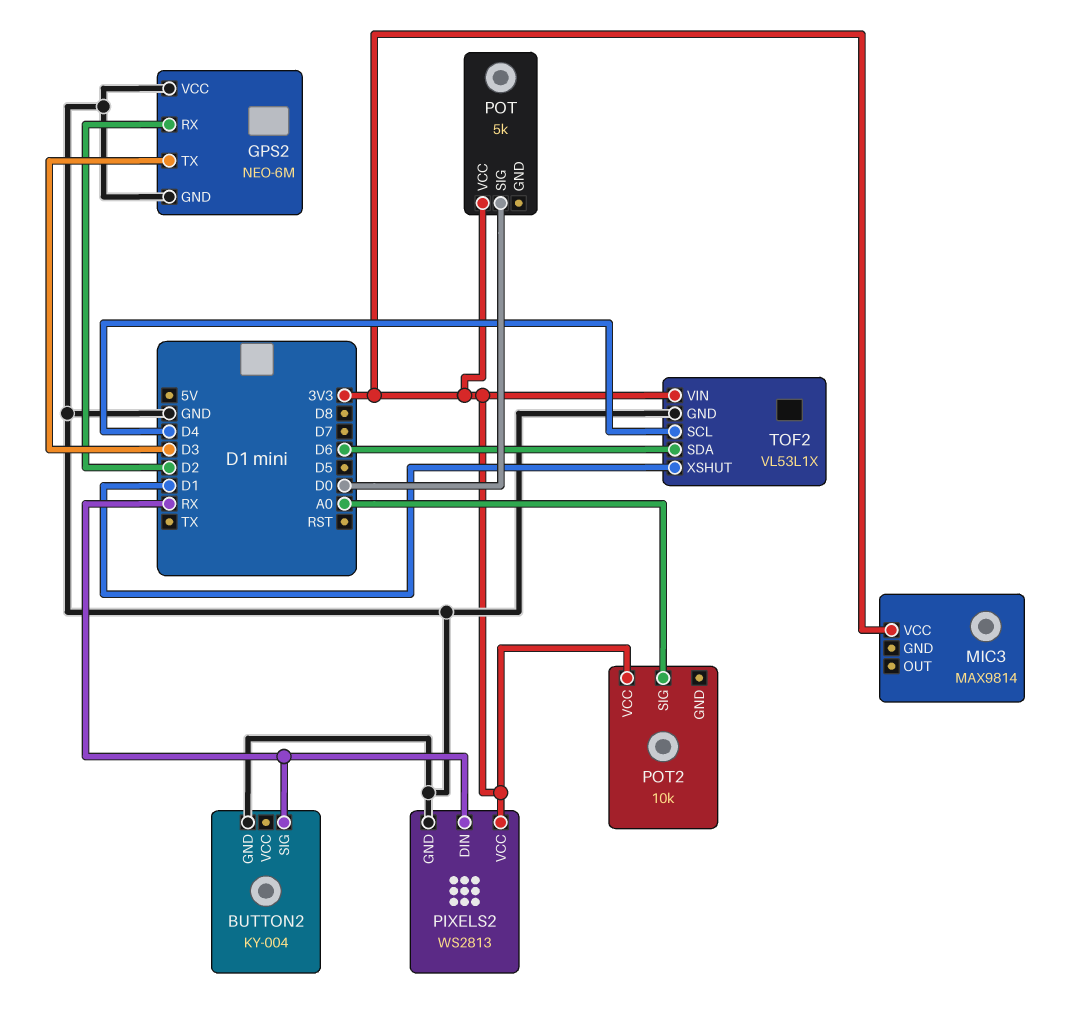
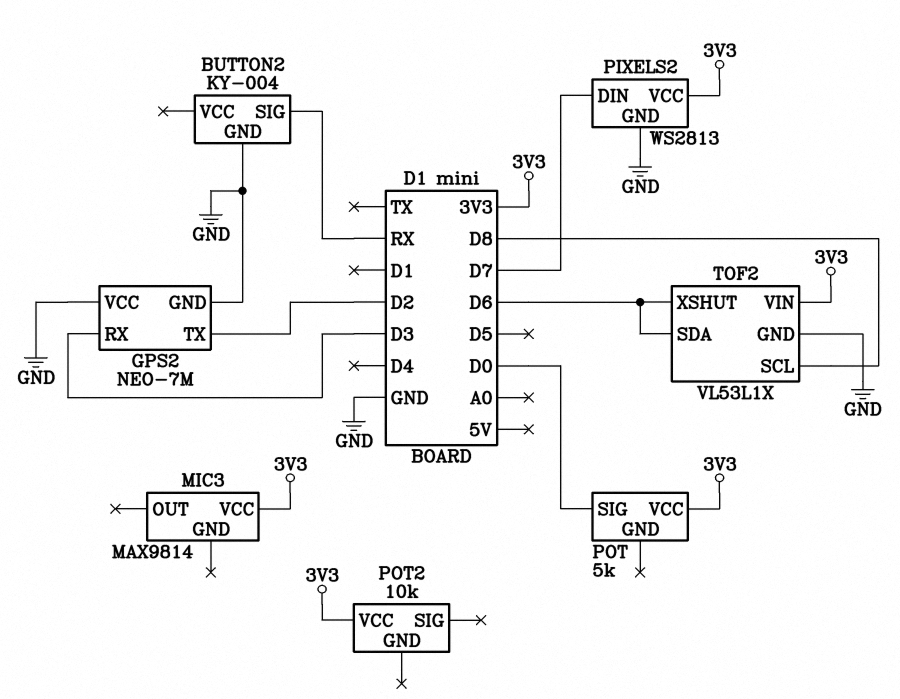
GPS2: NEO-6M -> NEO-7M
GPS2 pin RX: D2 -> D3
GPS2 pin TX: D3 -> D2
PIXELS2 pin DIN: RX -> D7
POT2 pin SIG: A0 -> none
TOF2 pin SCL: D4 -> D8
TOF2 pin XSHUT: D1 -> D6

